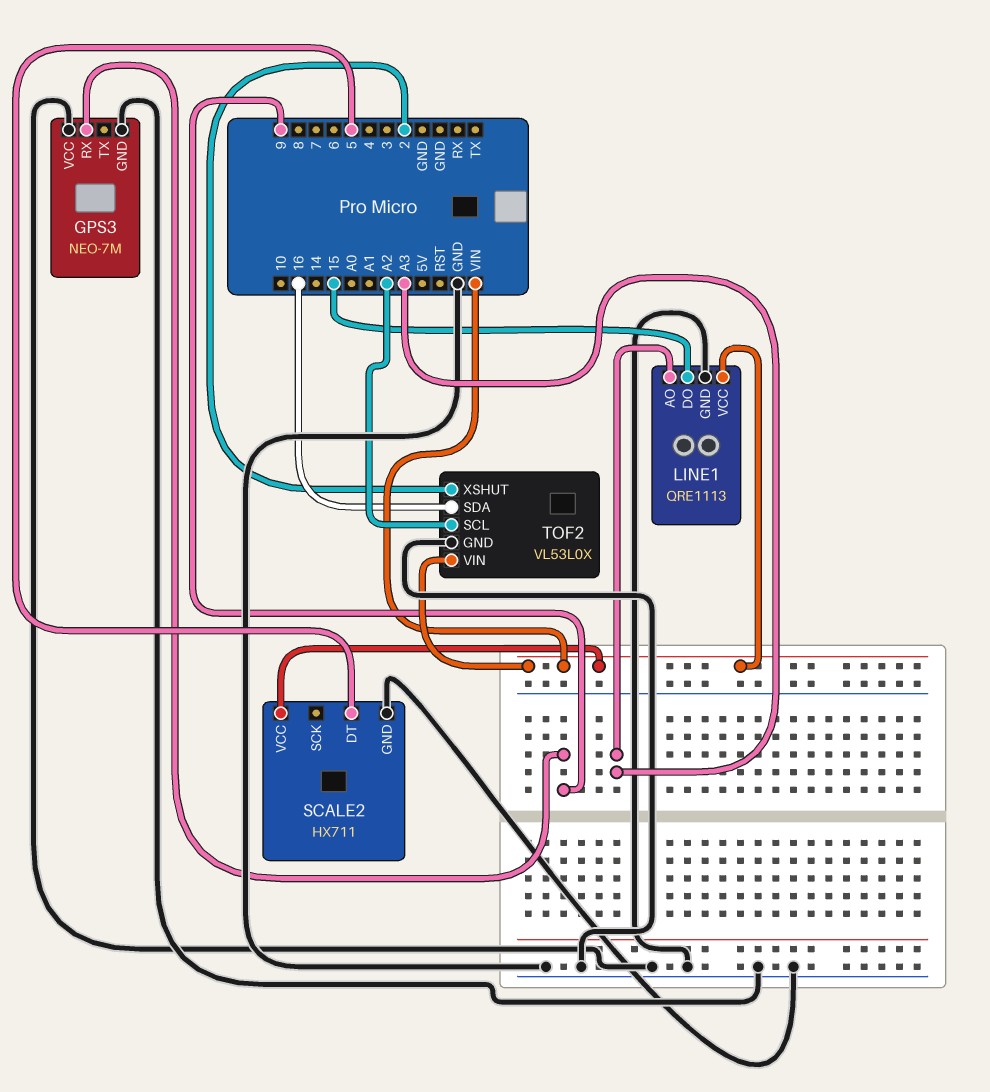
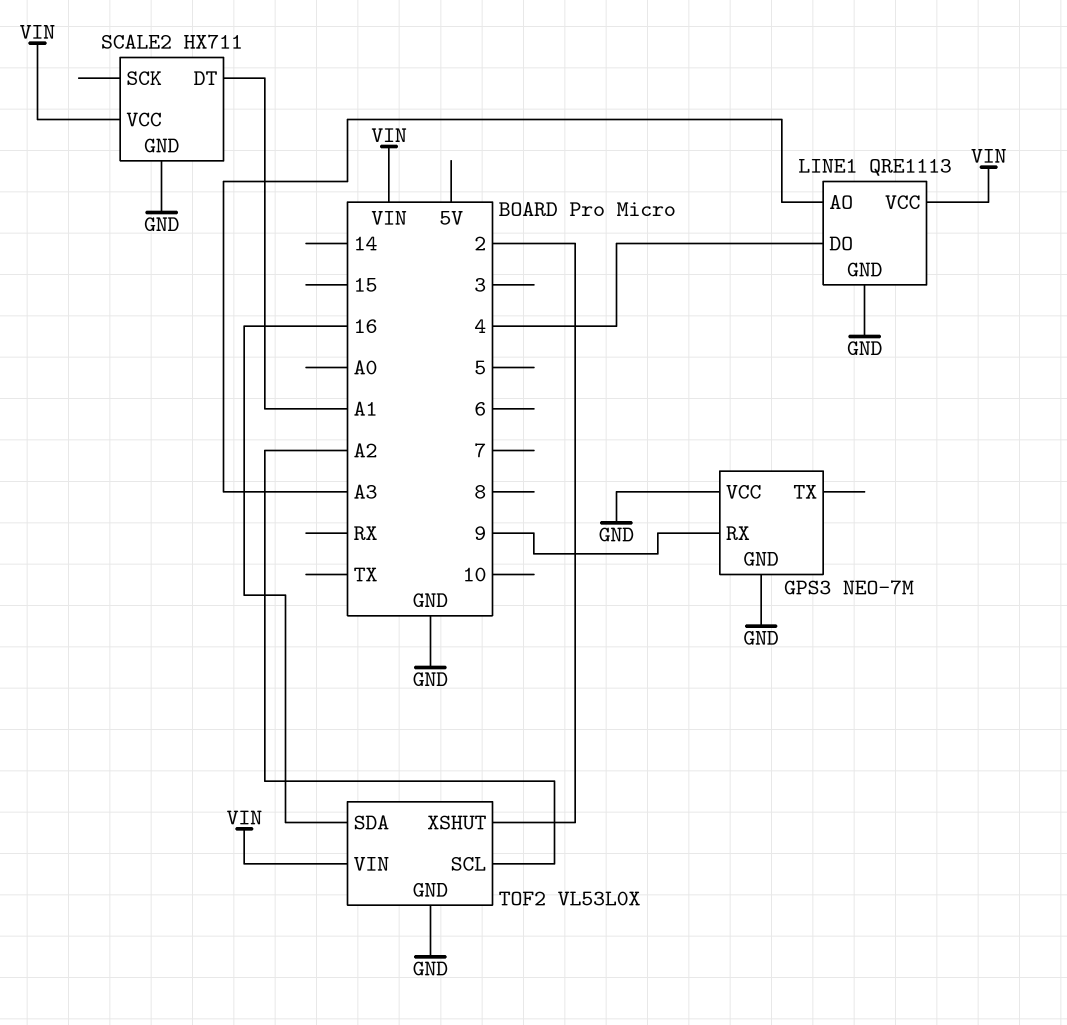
LINE1 pin DO: 15 -> 4
SCALE2 pin DT: 5 -> A1

